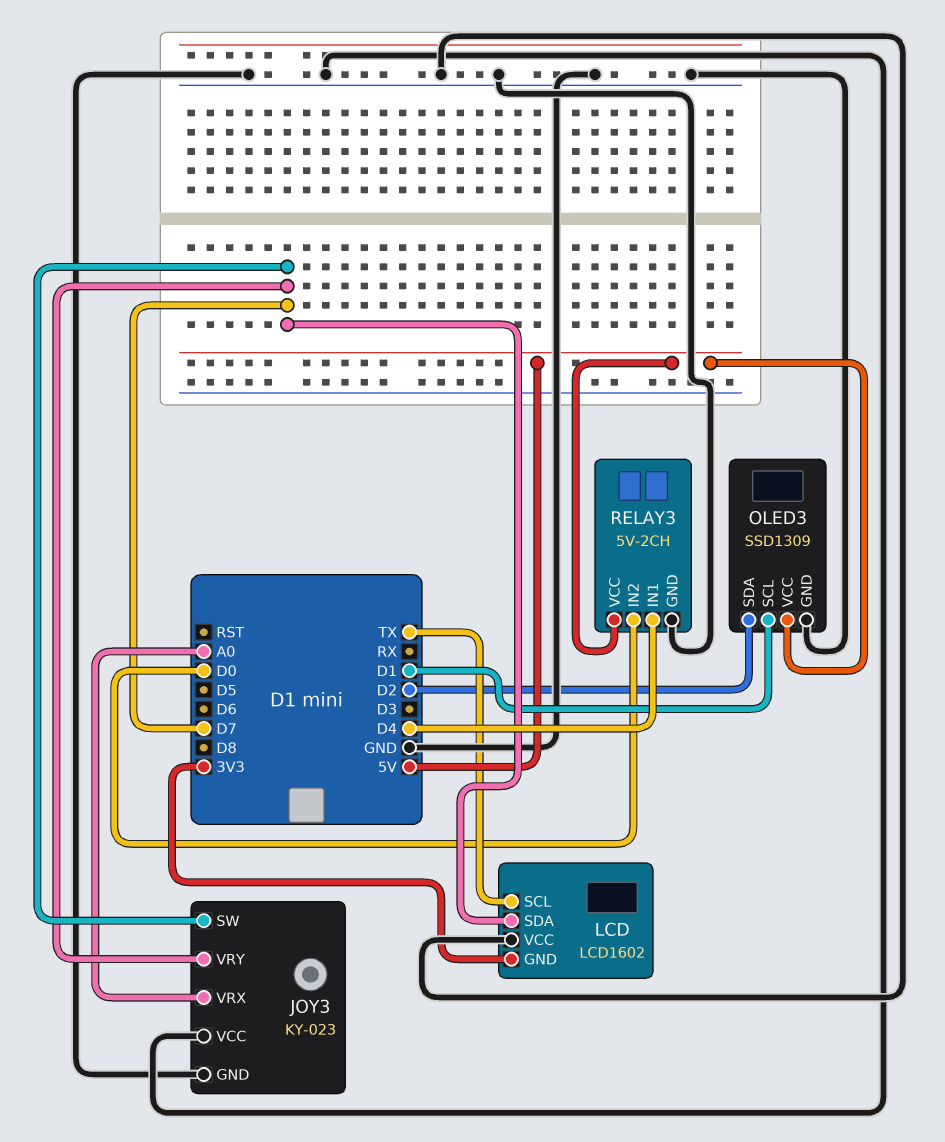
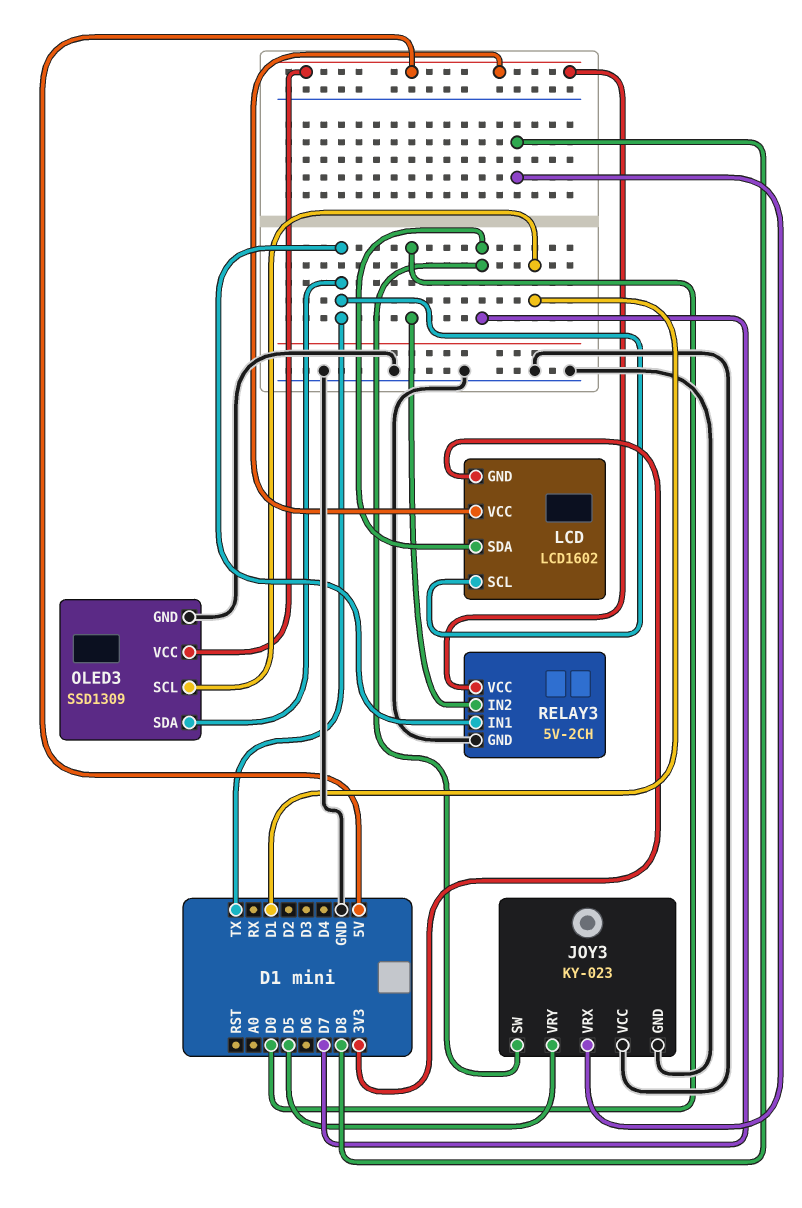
JOY3 pin VRX: A0 -> D8
JOY3 pin VRY: D7 -> D5
LCD pin VCC: GND -> 5V
OLED3 pin SDA: D2 -> TX
RELAY3 pin IN1: D4 -> TX

